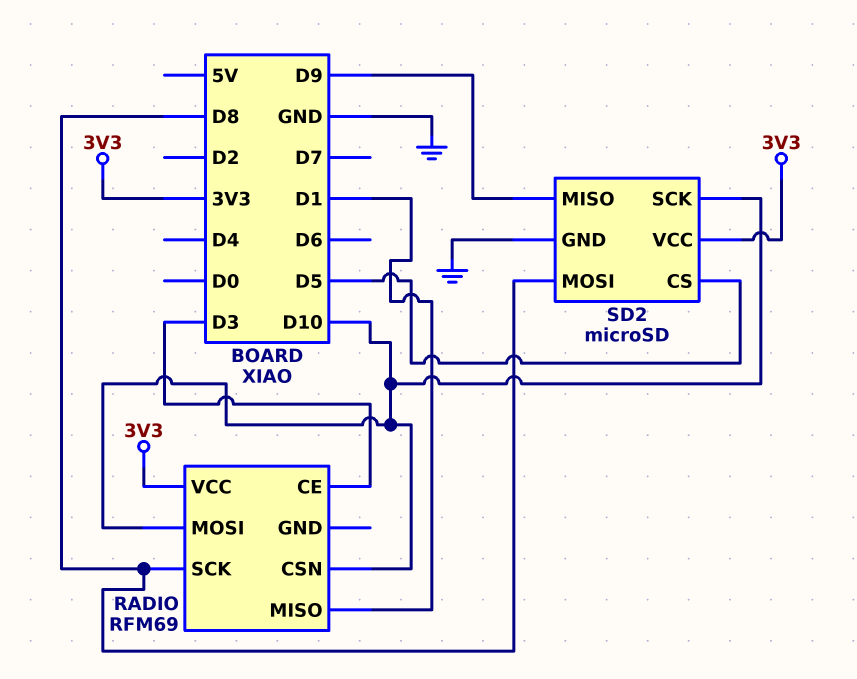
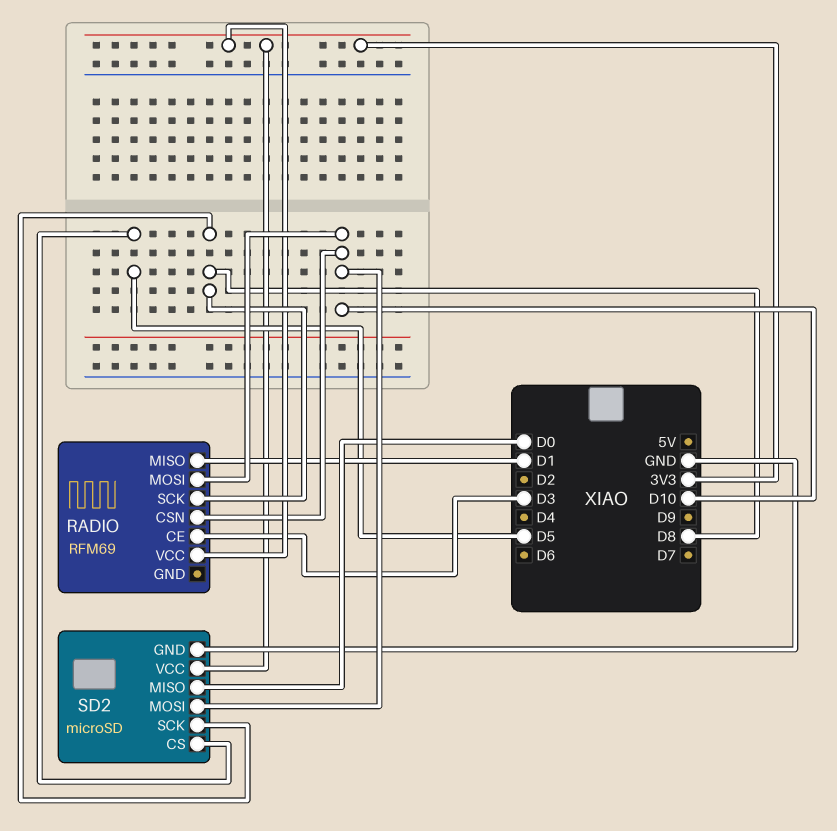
SD2 pin MISO: D9 -> D0
SD2 pin MOSI: D8 -> D10
SD2 pin SCK: D10 -> D8

